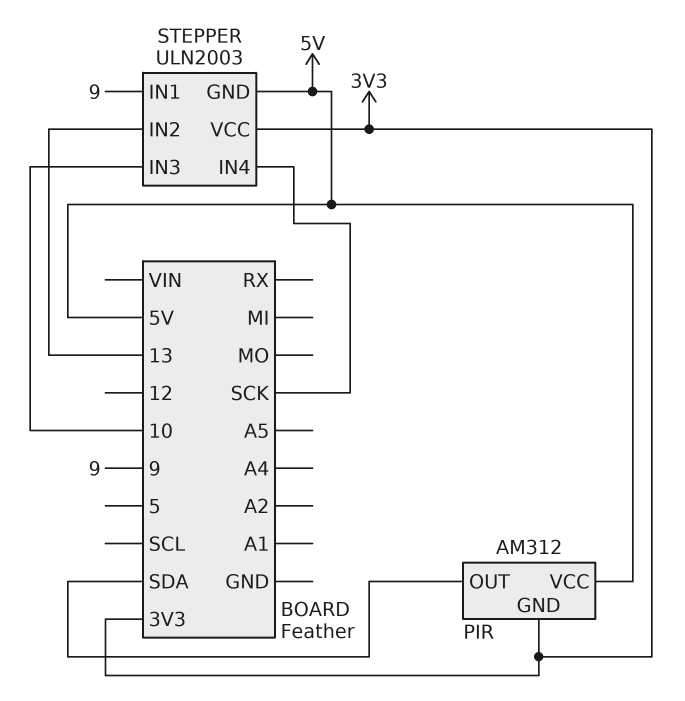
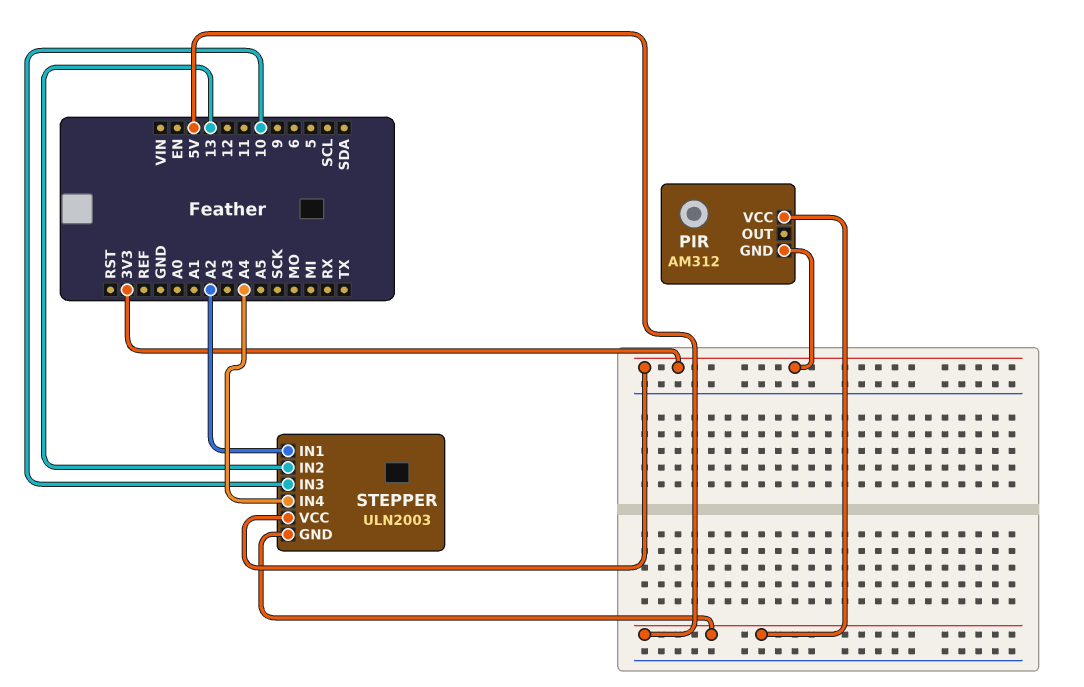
PIR pin OUT: SDA -> none
STEPPER pin IN1: 9 -> A2
STEPPER pin IN4: SCK -> A4

